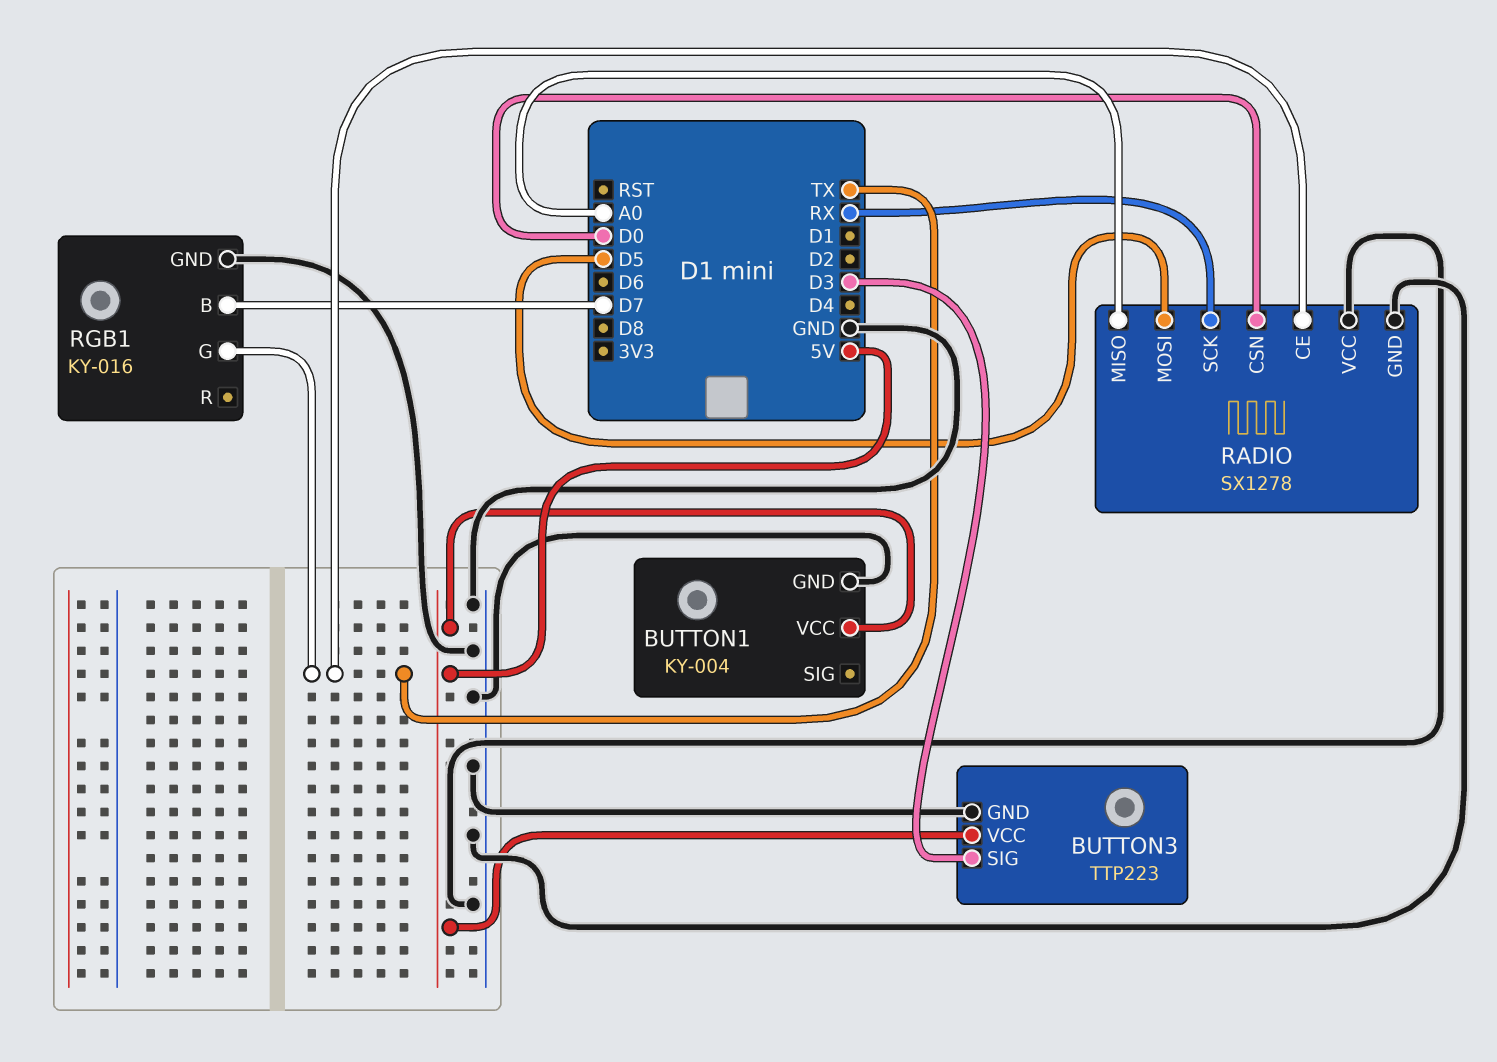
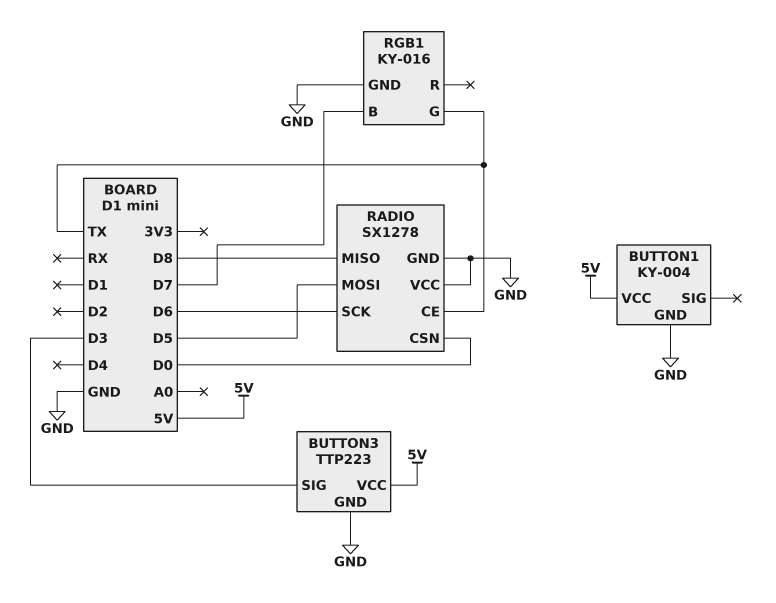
RADIO pin MISO: A0 -> D8
RADIO pin SCK: RX -> D6

